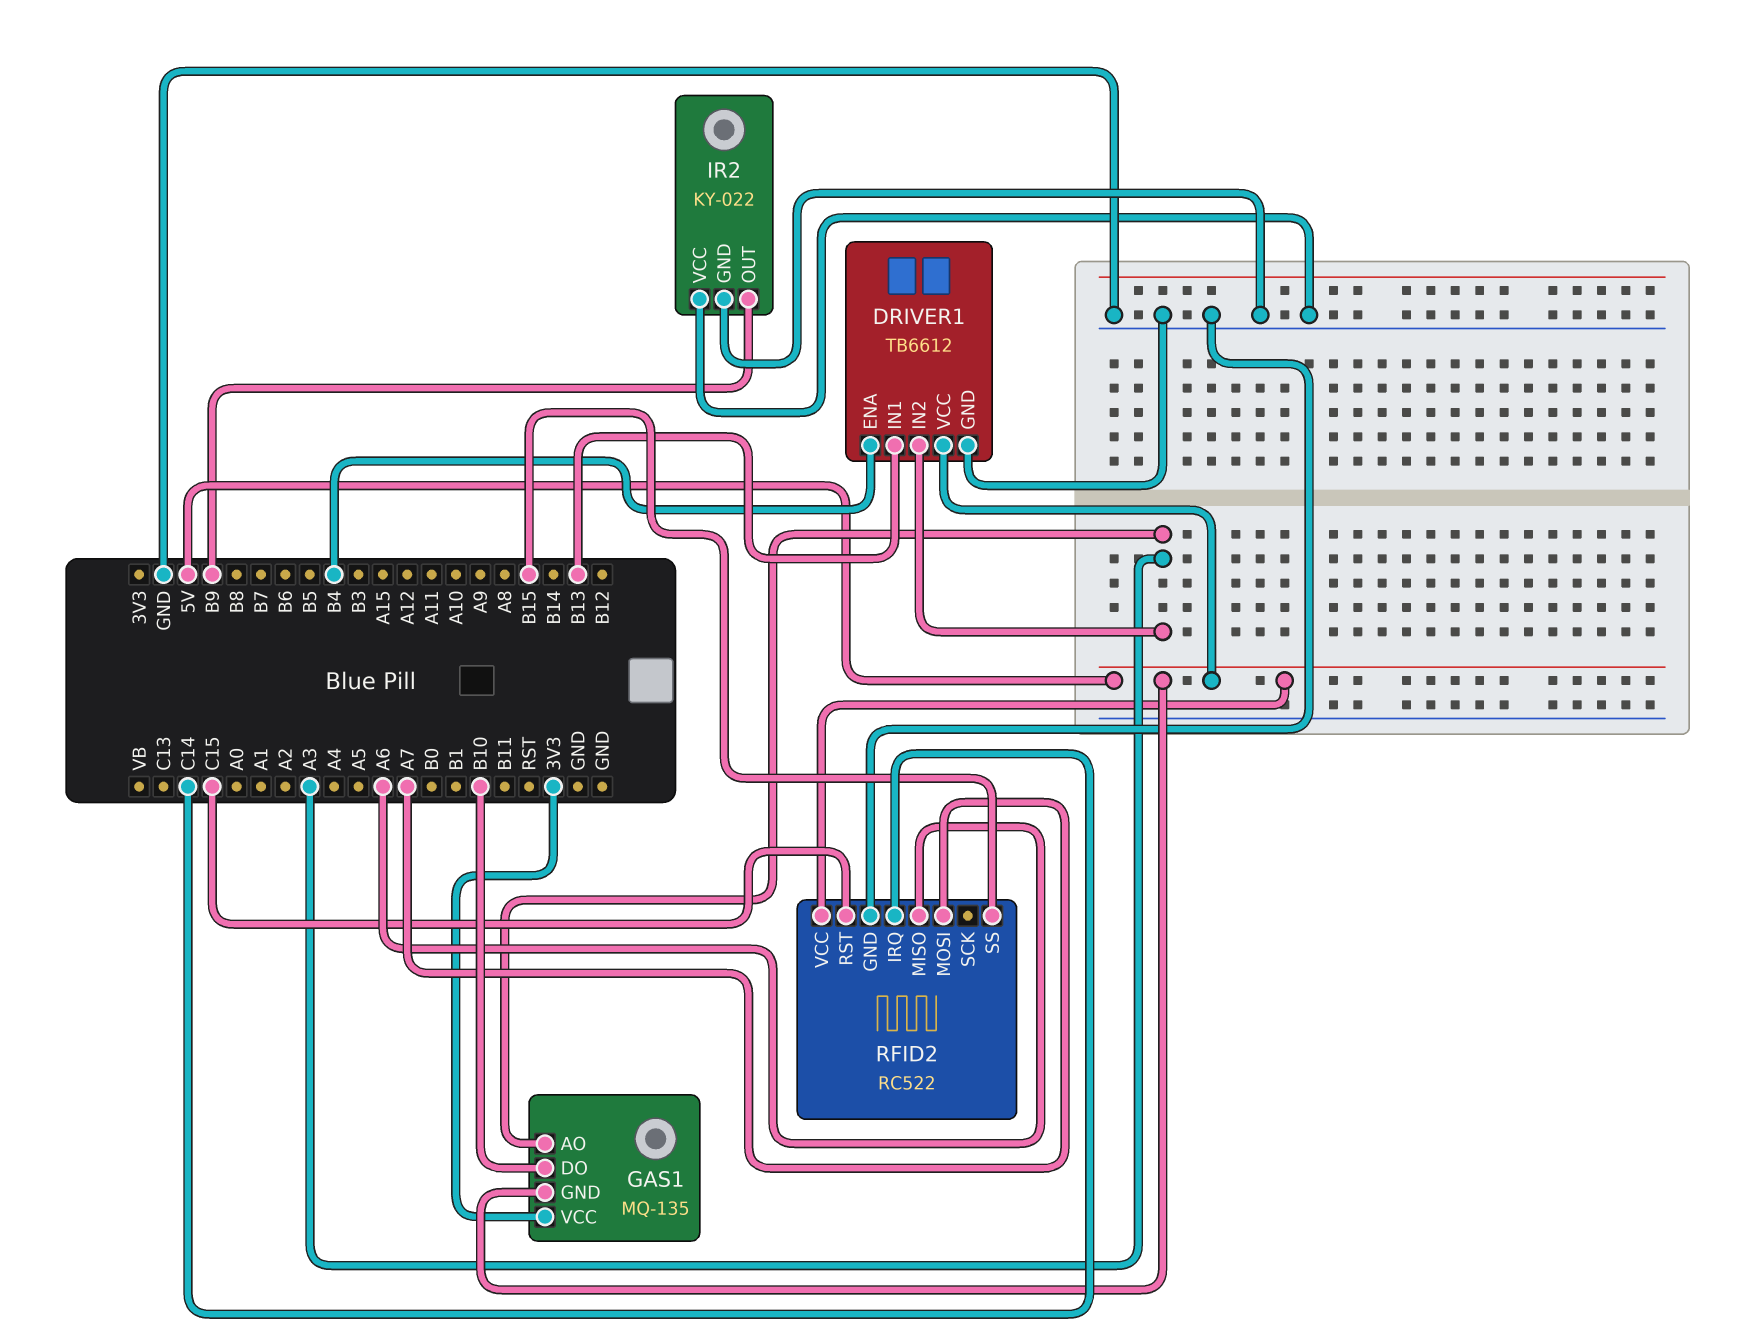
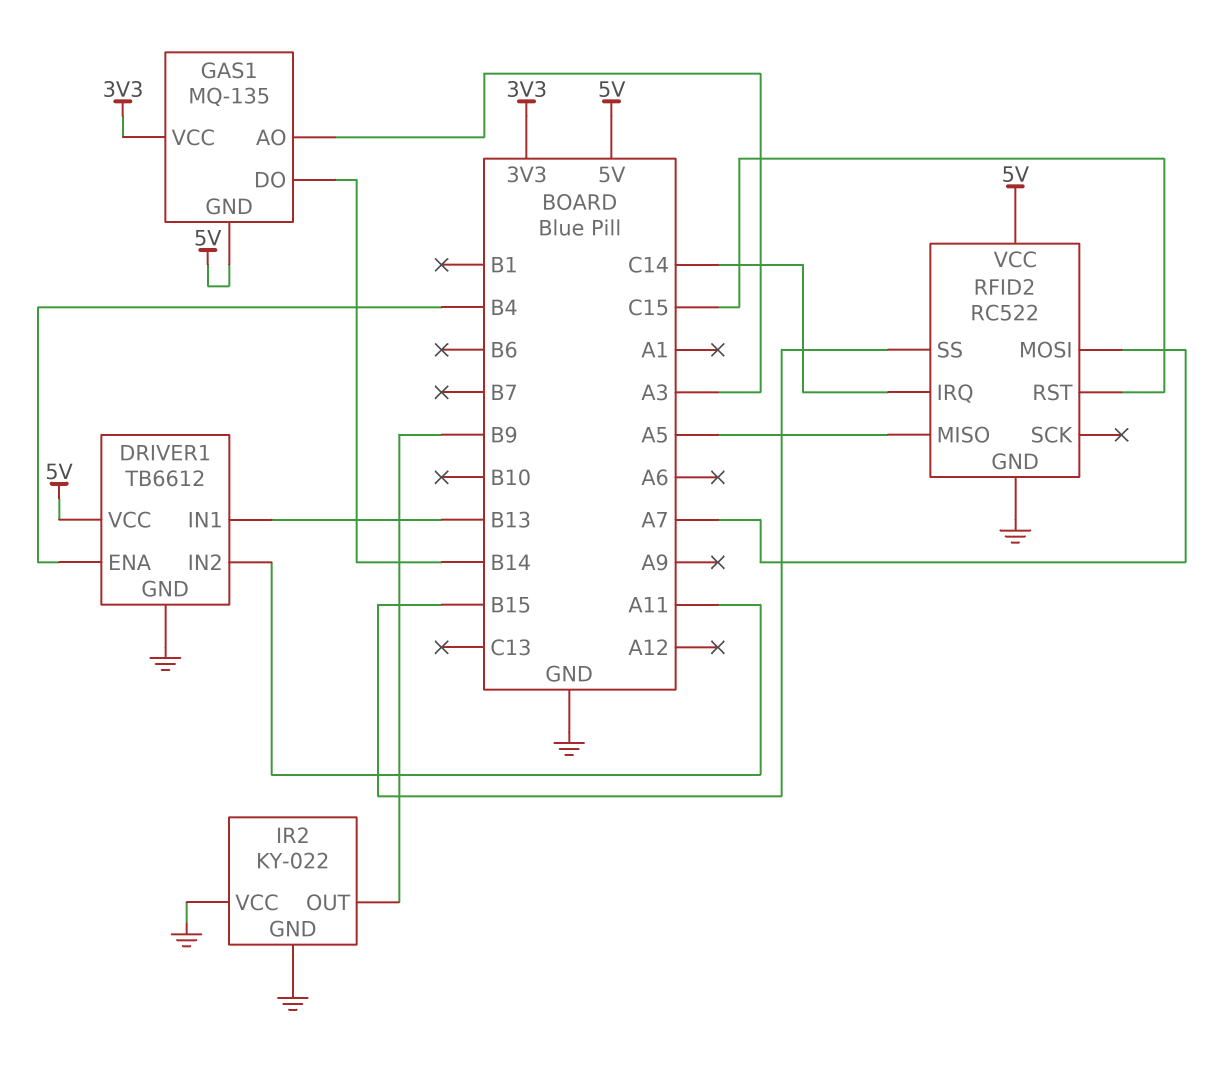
DRIVER1 pin IN2: A3 -> A11
GAS1 pin DO: B10 -> B14
RFID2 pin MISO: A6 -> A5

